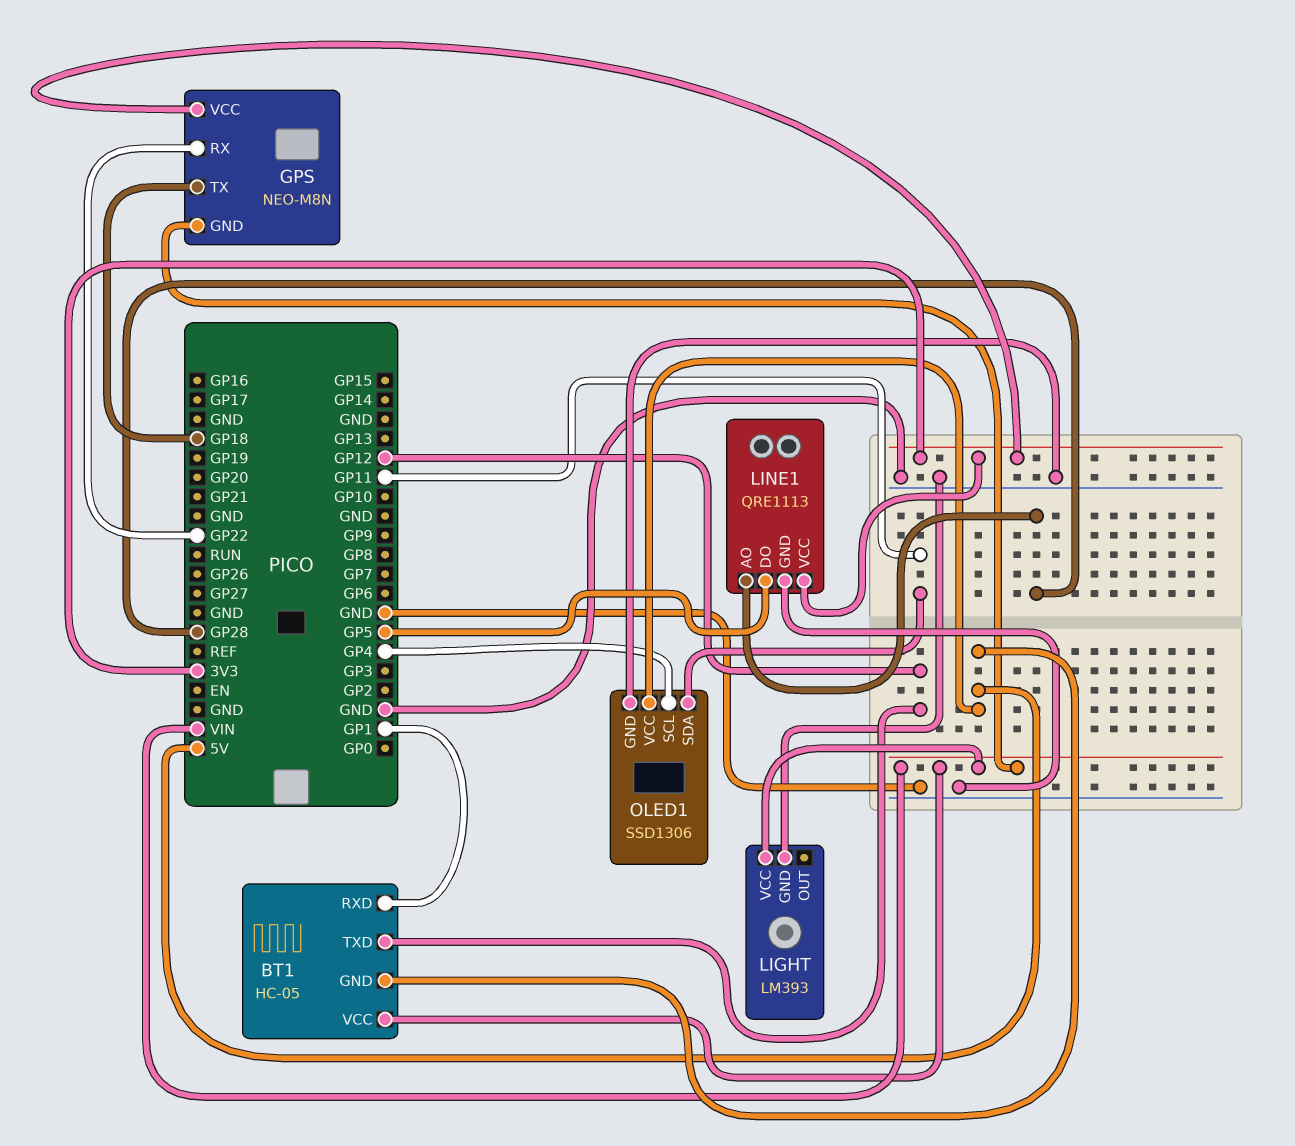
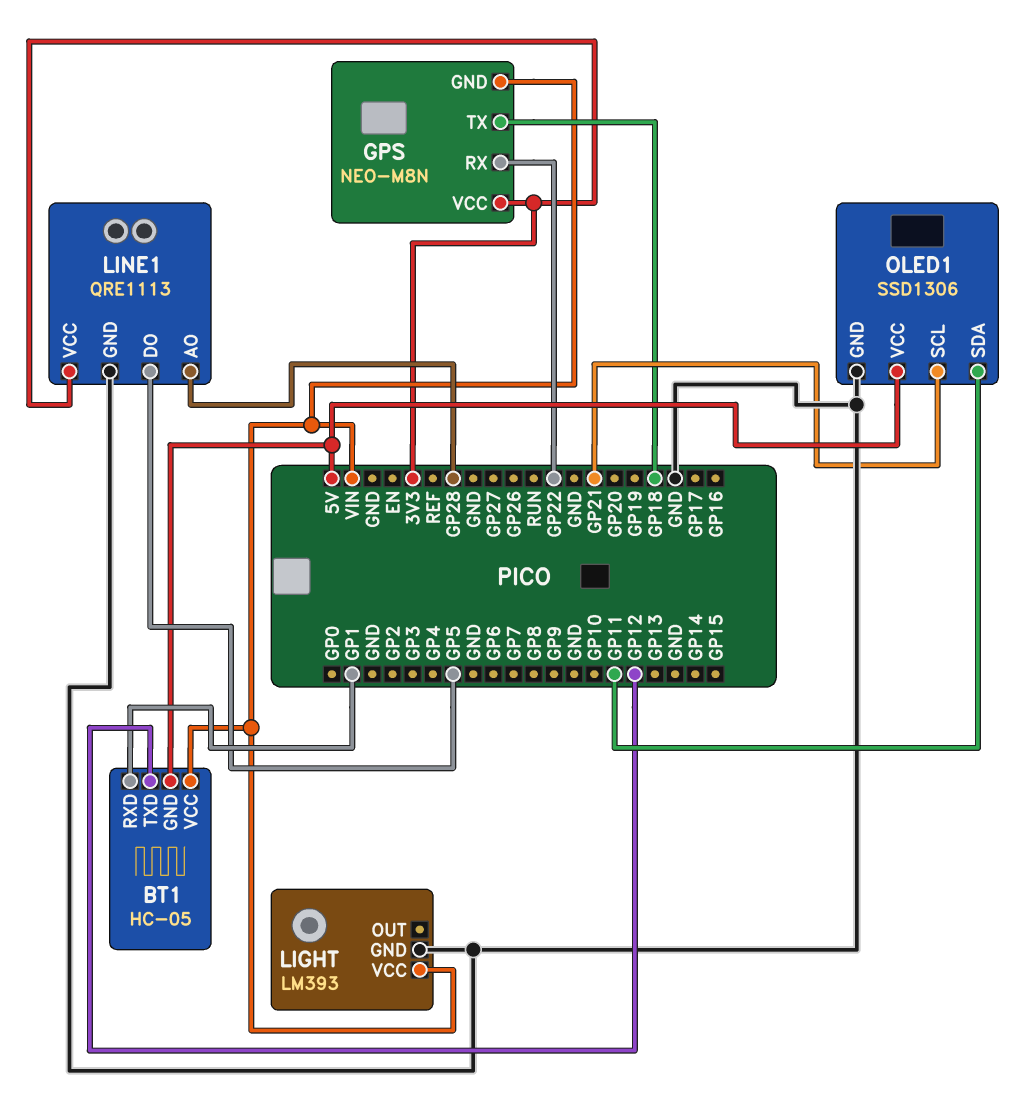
OLED1 pin SCL: GP4 -> GP21

